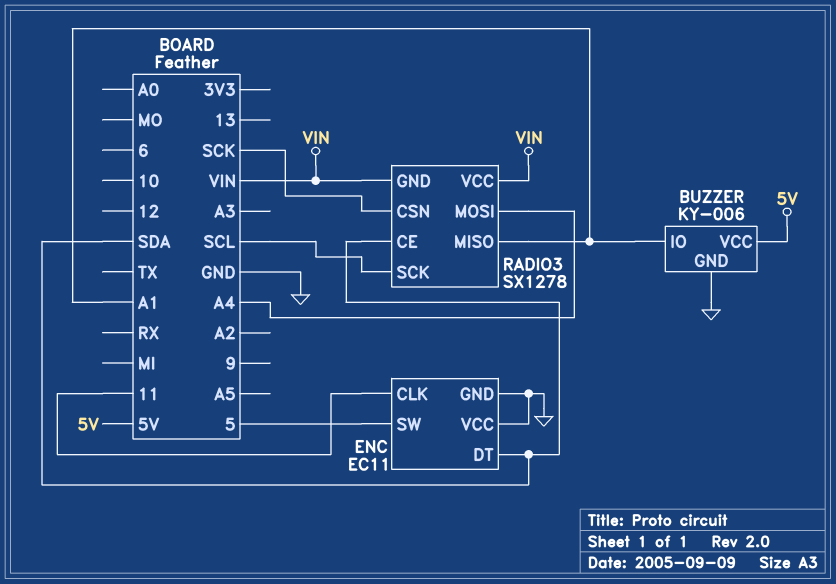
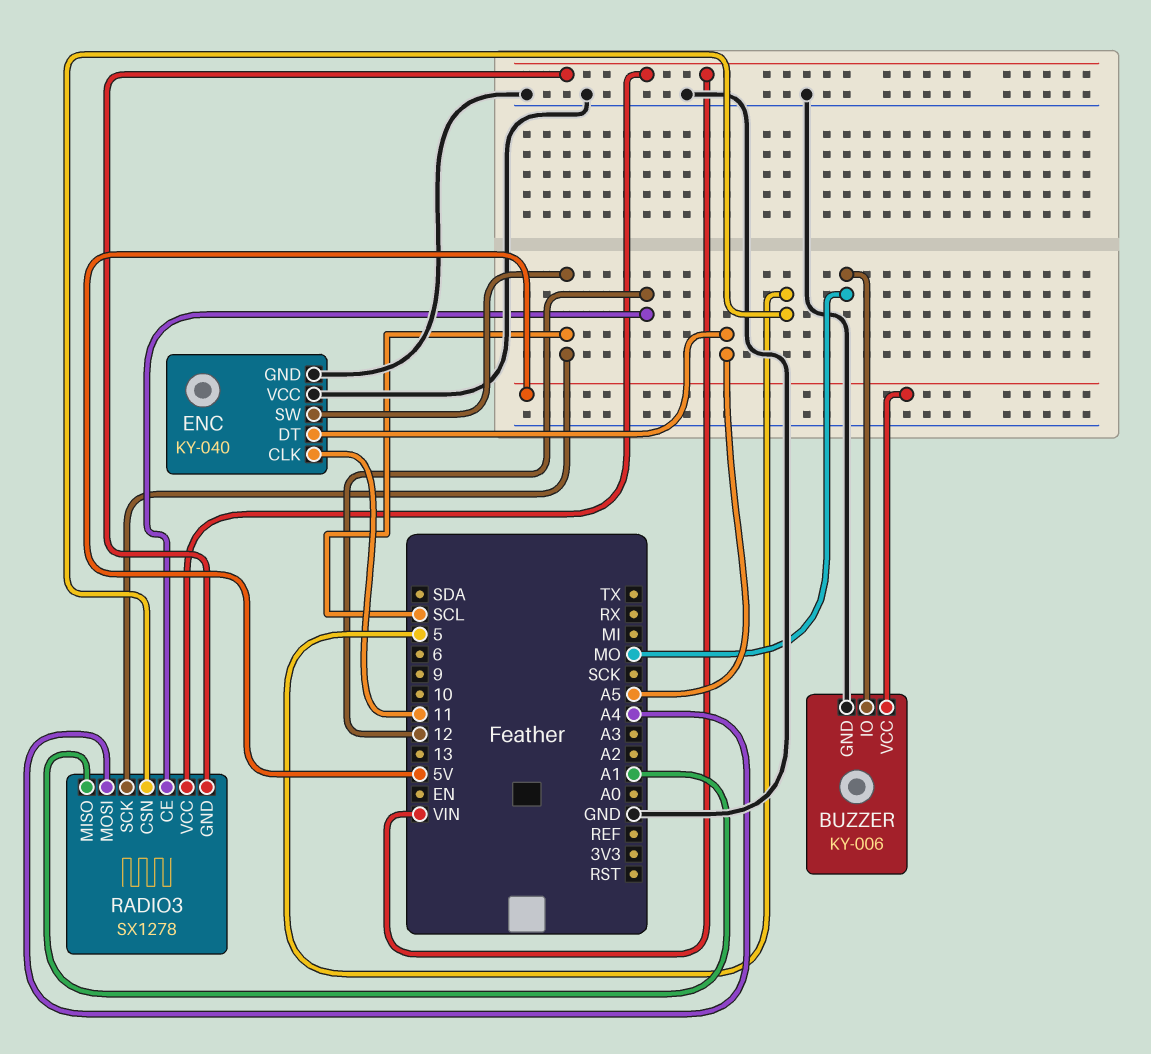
BUZZER pin IO: A1 -> MO
ENC: EC11 -> KY-040
ENC pin DT: SDA -> A5
ENC pin SW: 5 -> SCL
RADIO3 pin CE: SDA -> 12
RADIO3 pin CSN: SCK -> 5

